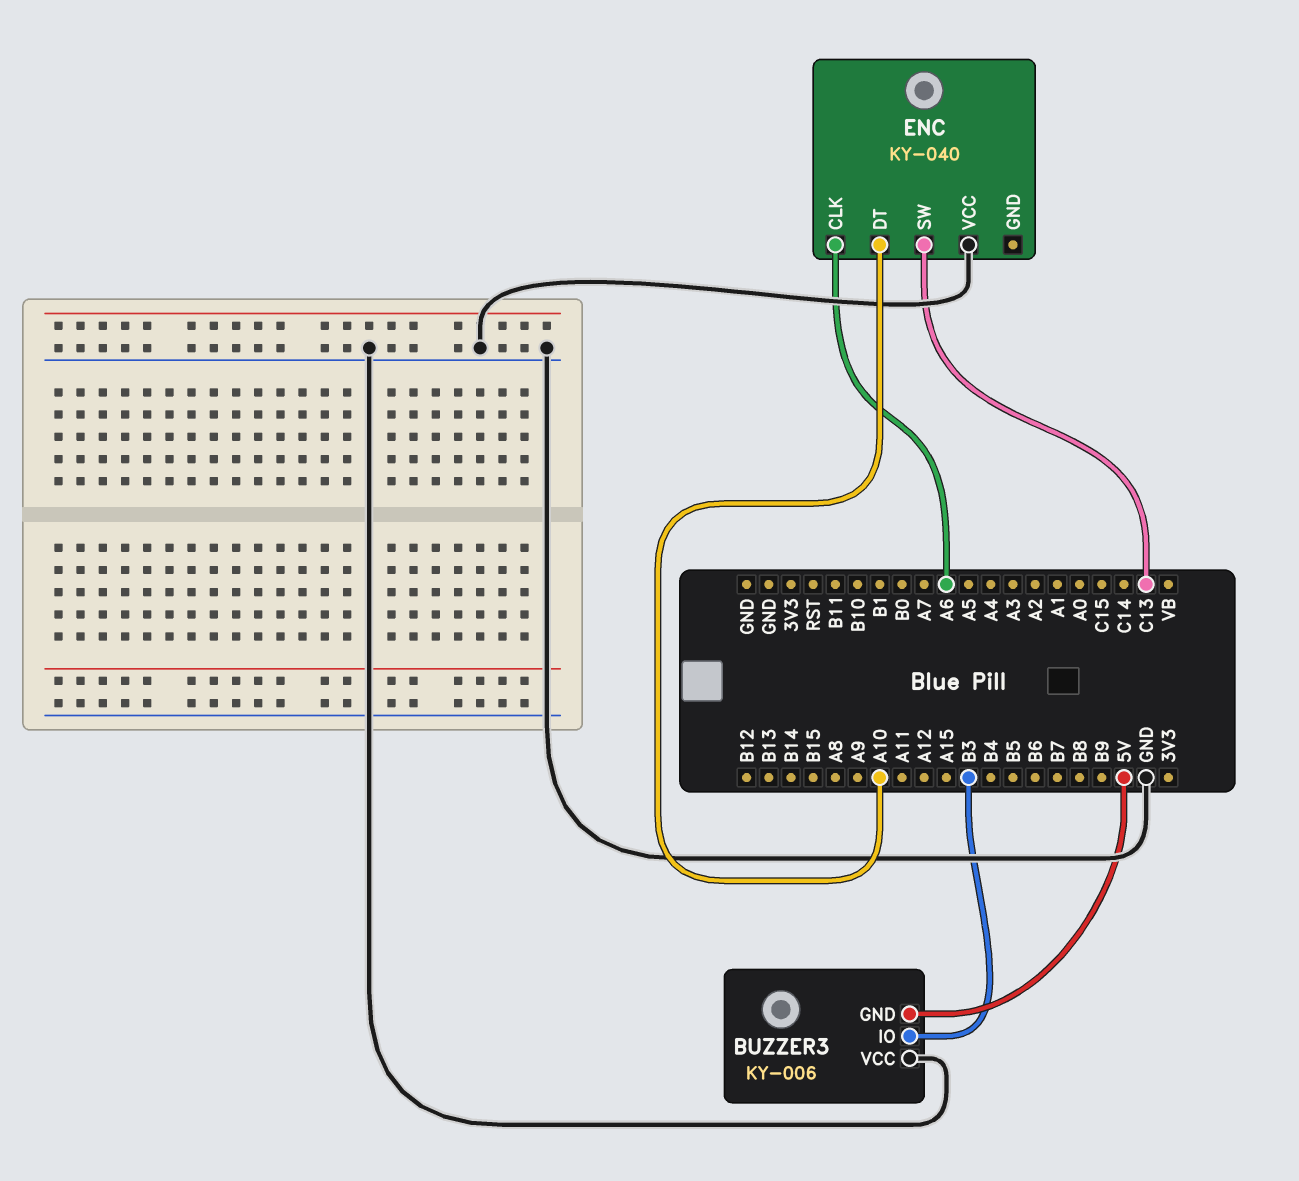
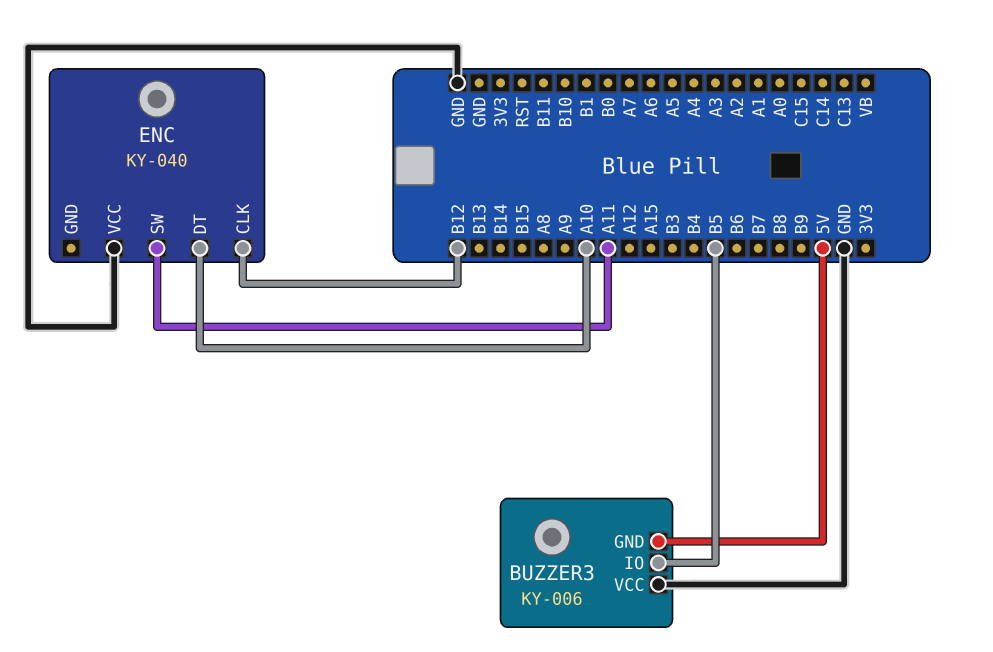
BUZZER3 pin IO: B3 -> B5
ENC pin CLK: A6 -> B12
ENC pin SW: C13 -> A11

